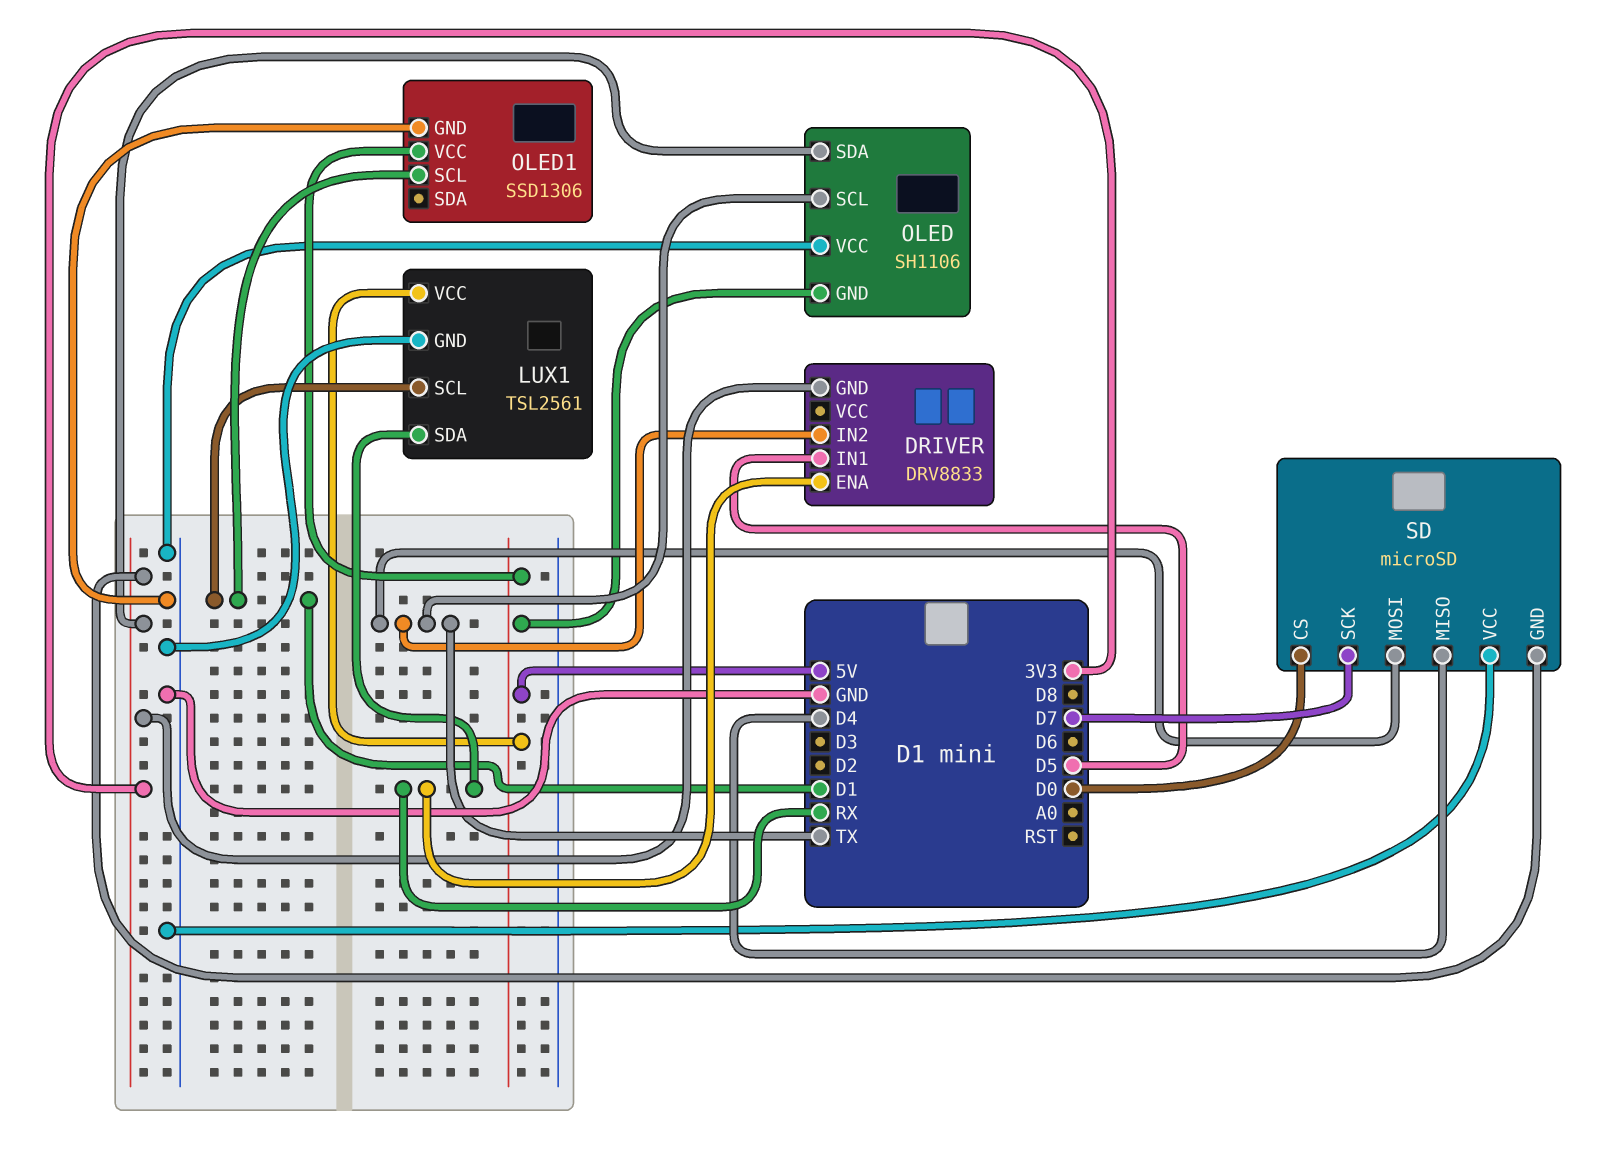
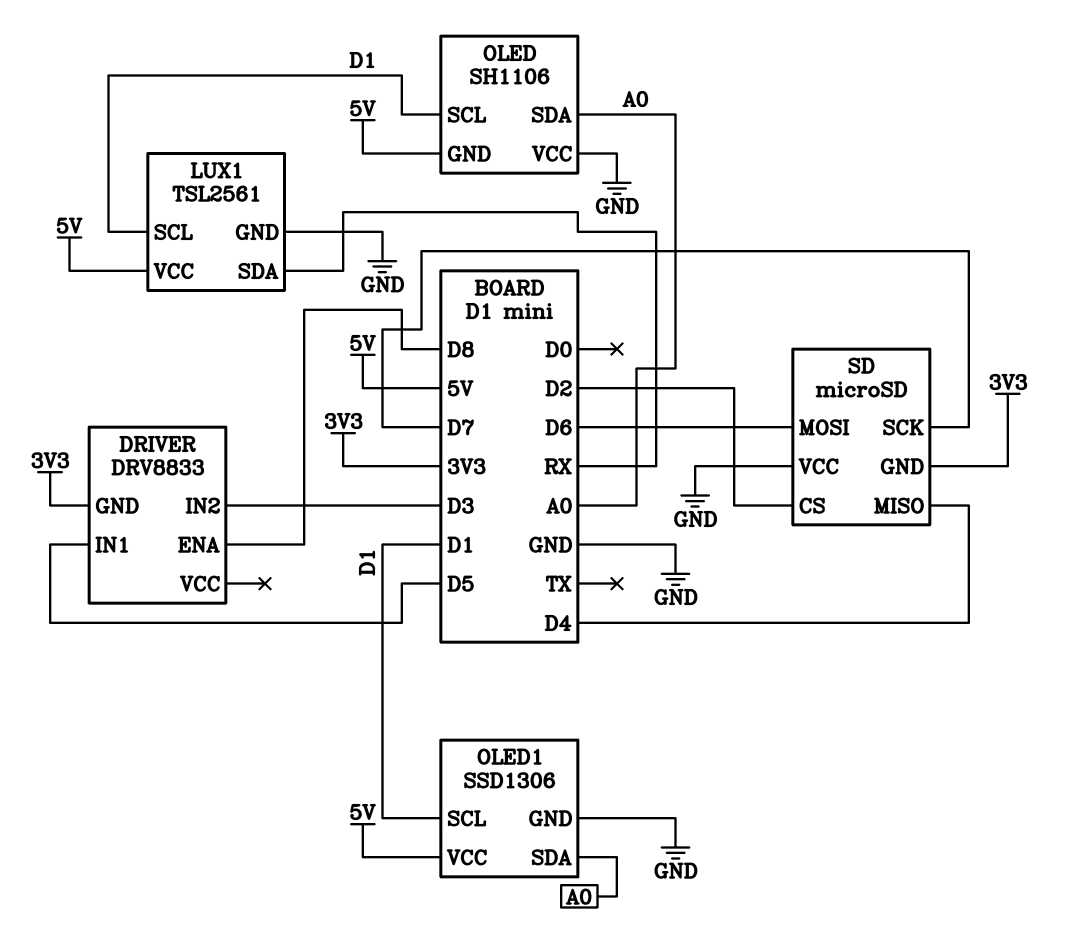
DRIVER pin ENA: RX -> D8
DRIVER pin IN2: TX -> D3
OLED pin SCL: TX -> D1
OLED pin SDA: 3V3 -> A0
OLED1 pin SDA: none -> A0
SD pin CS: D0 -> D2
SD pin MOSI: TX -> D6

